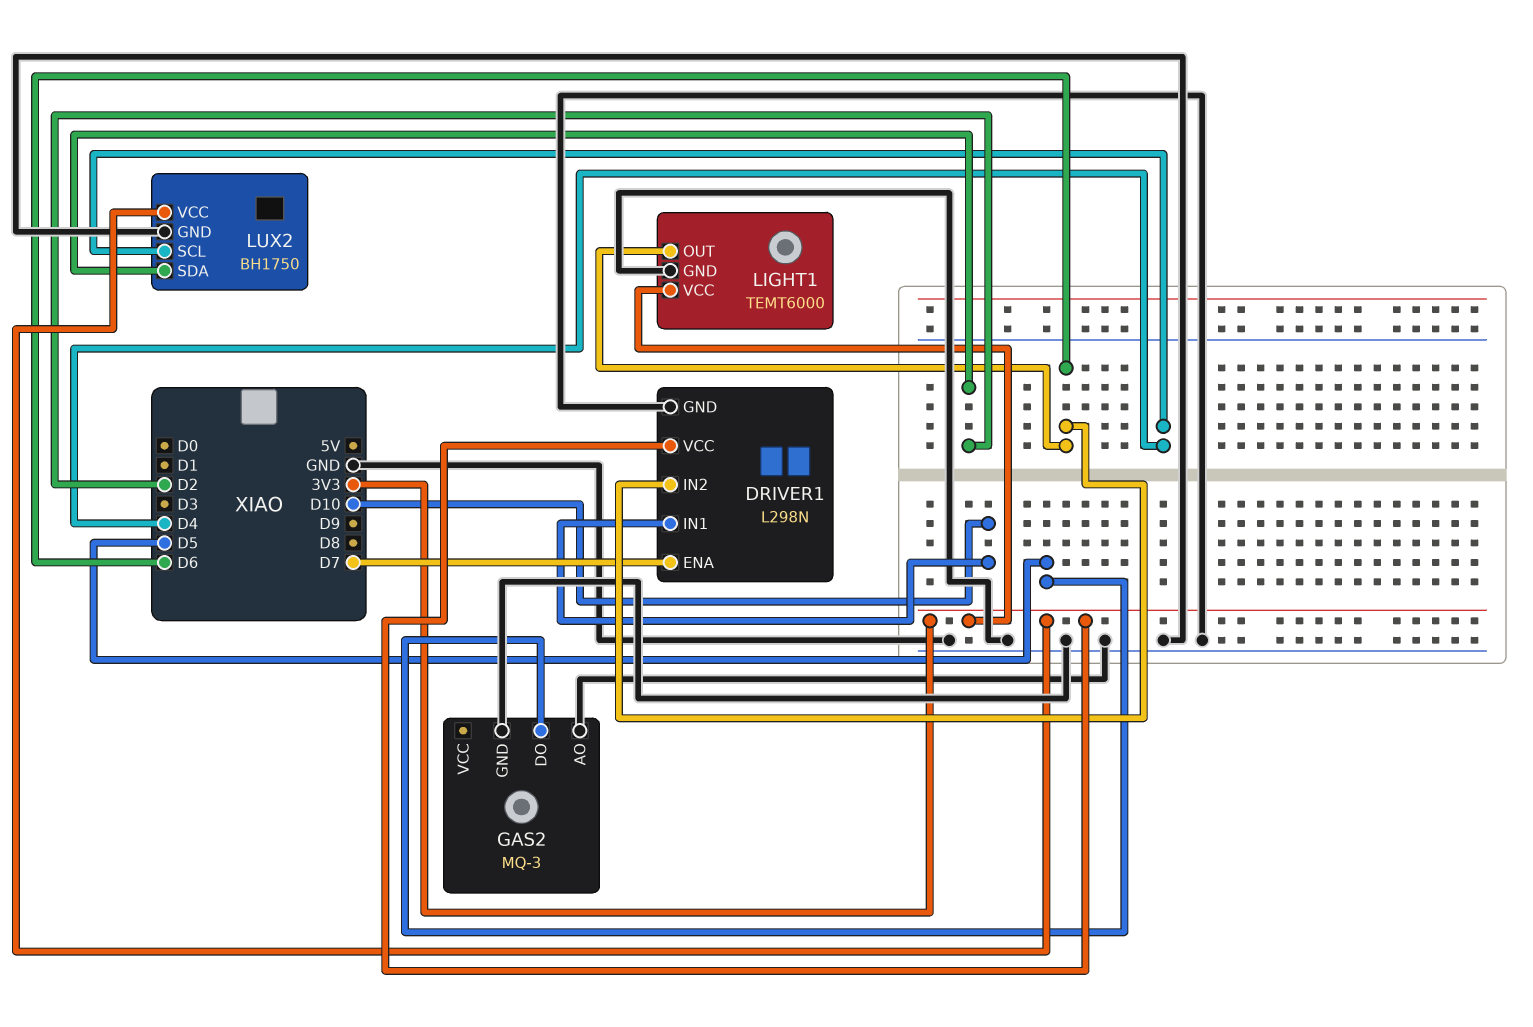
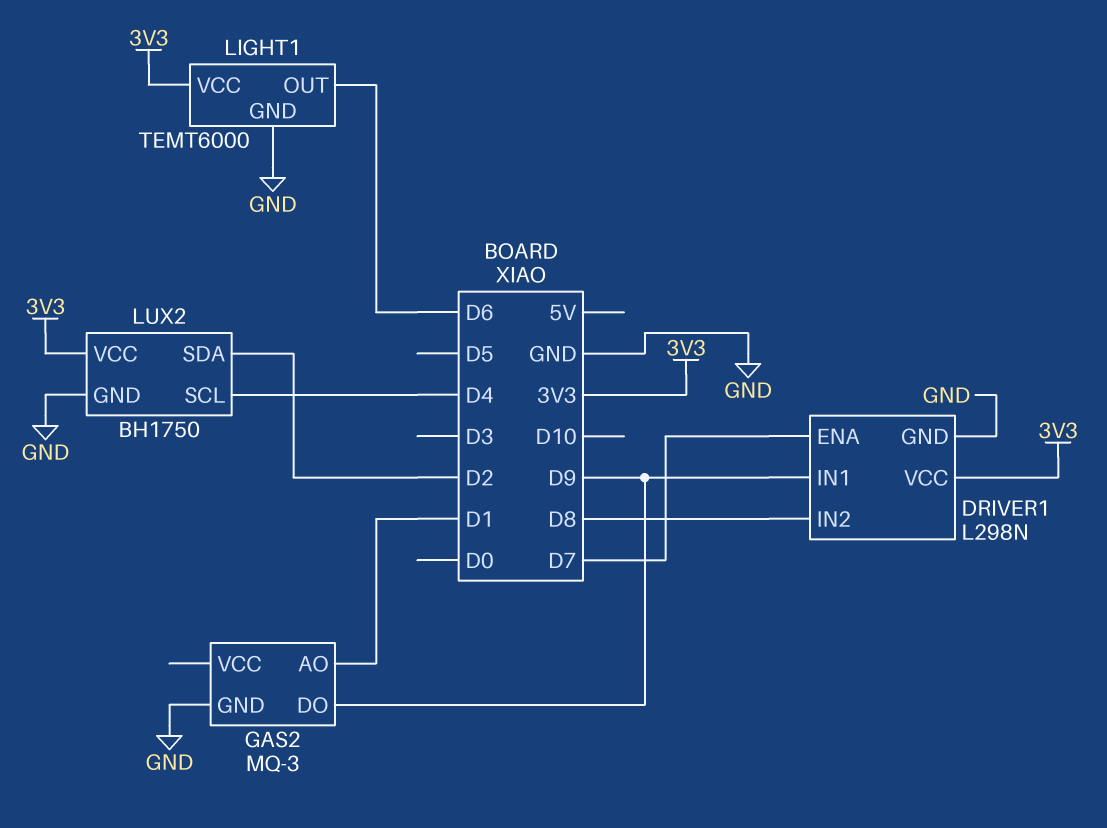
DRIVER1 pin IN1: D10 -> D9
DRIVER1 pin IN2: D6 -> D8
GAS2 pin AO: GND -> D1
GAS2 pin DO: D5 -> D9

